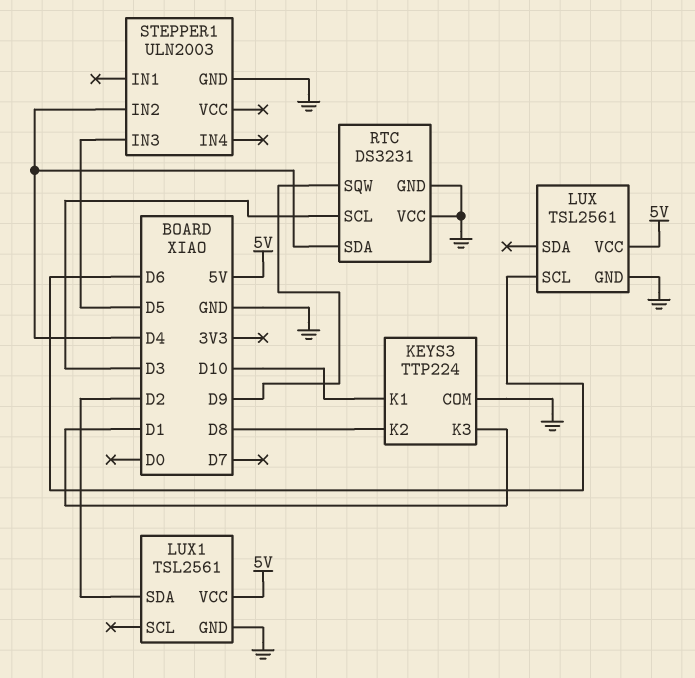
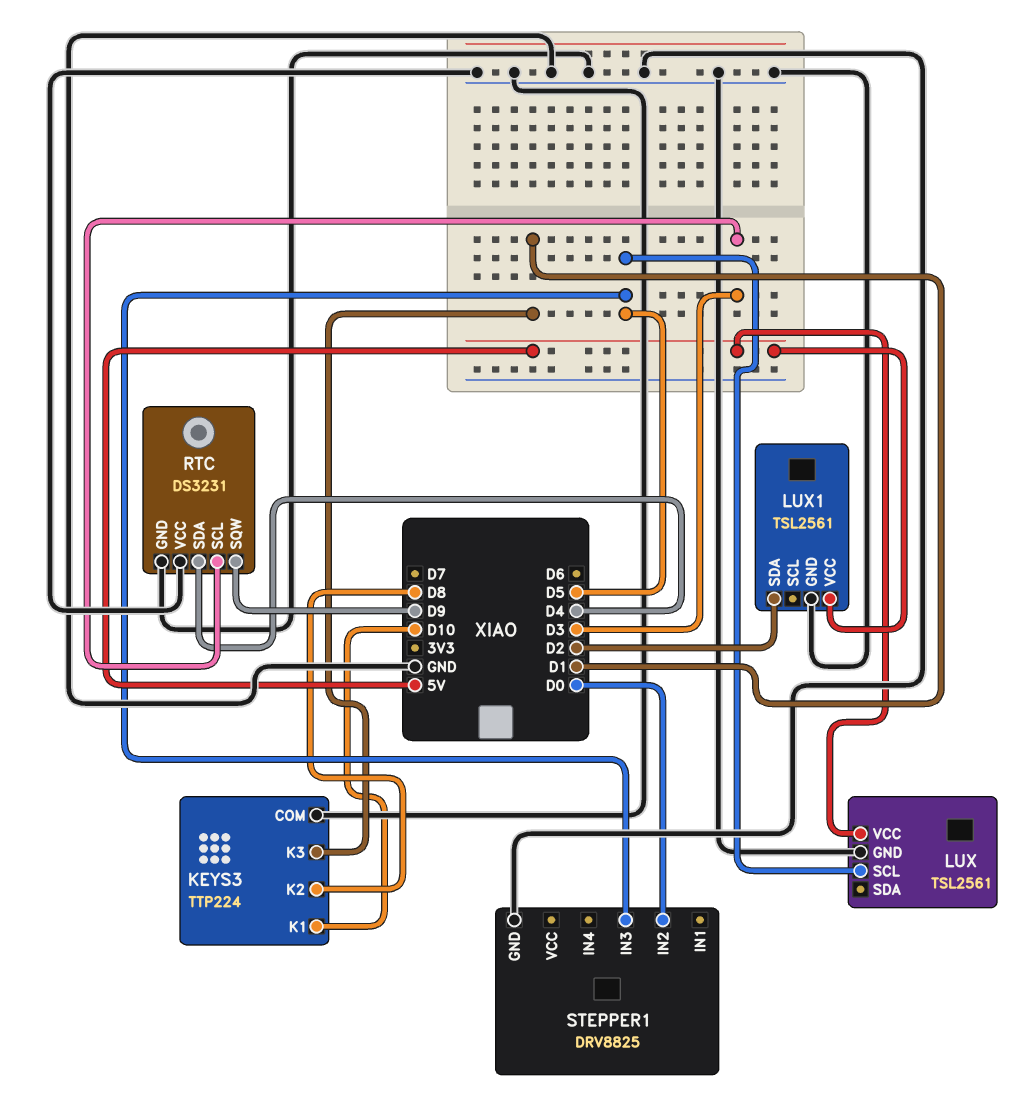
LUX pin SCL: D6 -> D5
STEPPER1: ULN2003 -> DRV8825
STEPPER1 pin IN2: D4 -> D0

